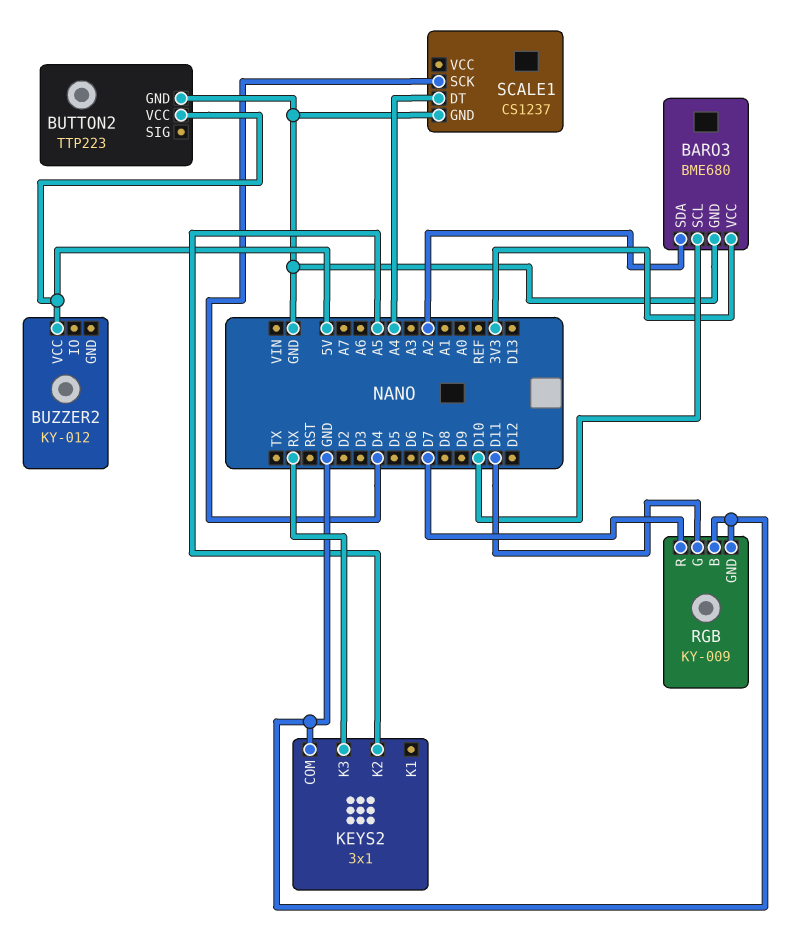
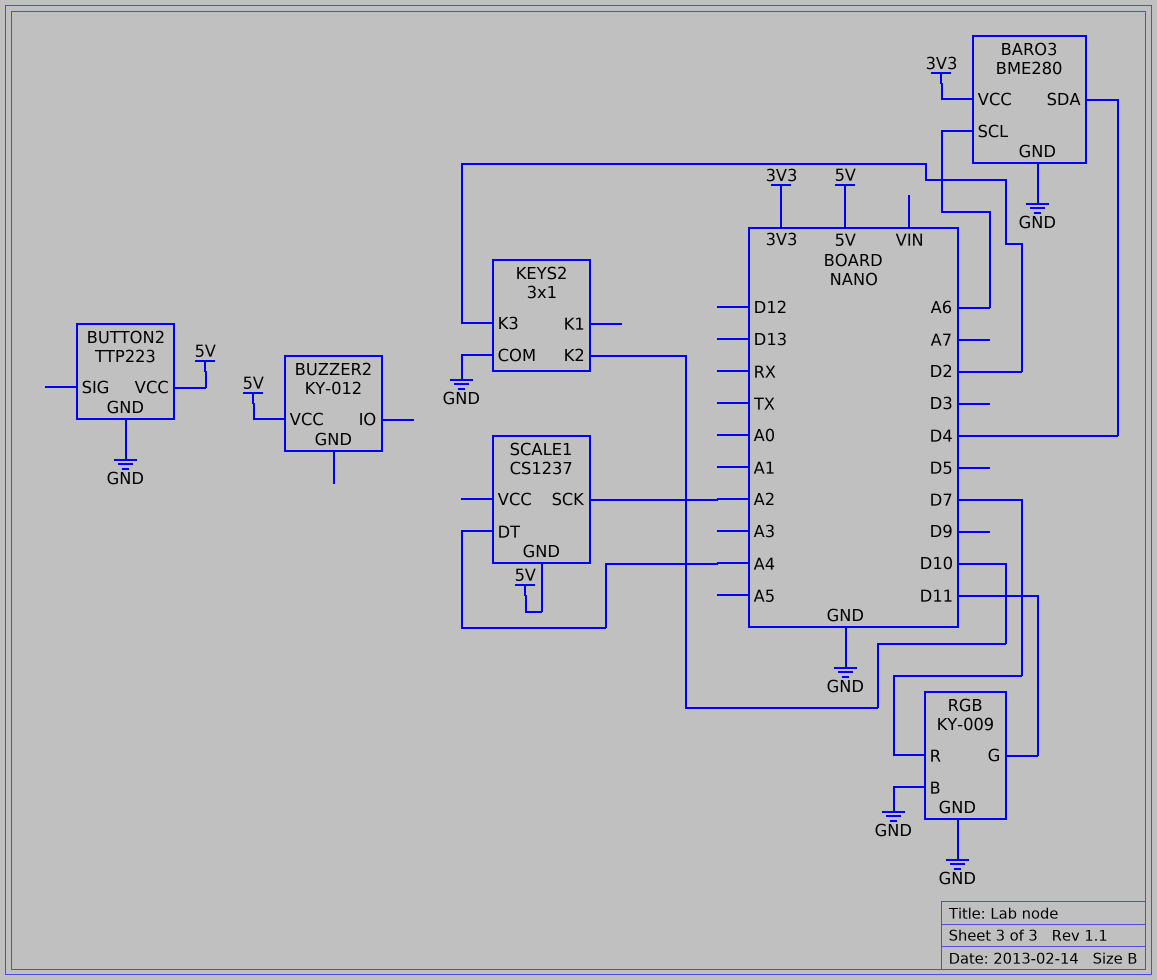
BARO3: BME680 -> BME280
BARO3 pin SCL: D10 -> A6
BARO3 pin SDA: A2 -> D4
KEYS2 pin K2: A5 -> D10
KEYS2 pin K3: RX -> D2
SCALE1 pin GND: GND -> 5V
SCALE1 pin SCK: D4 -> A2

